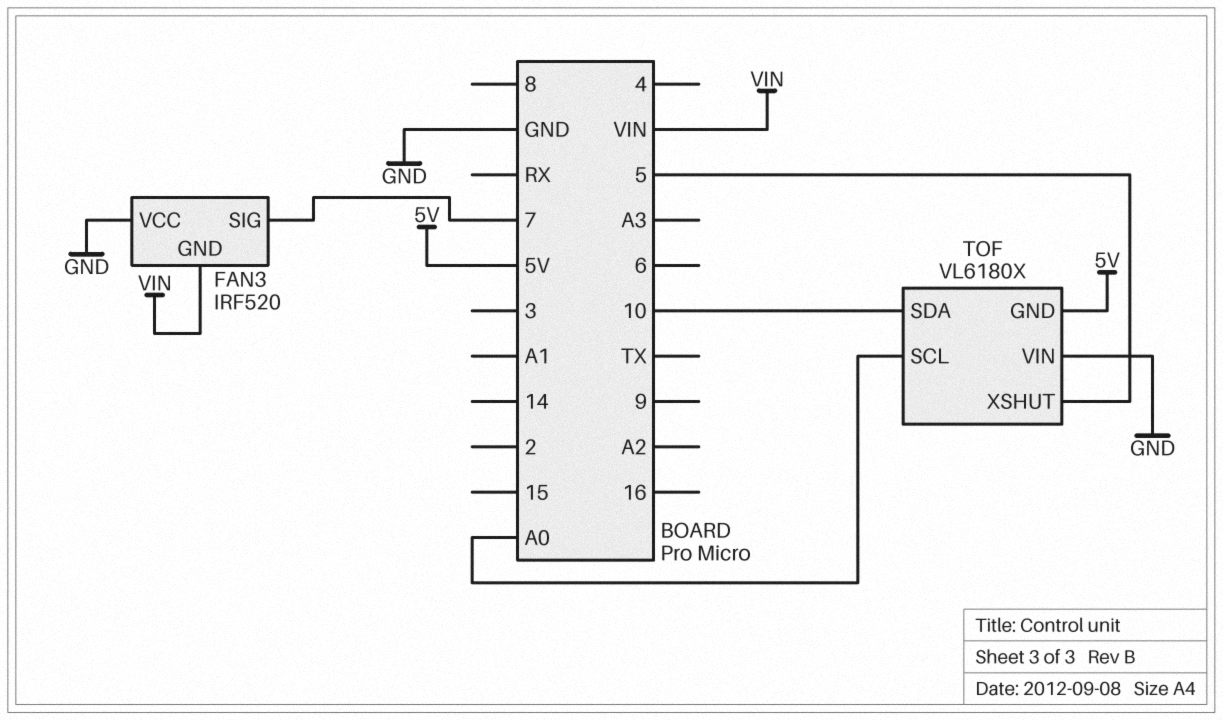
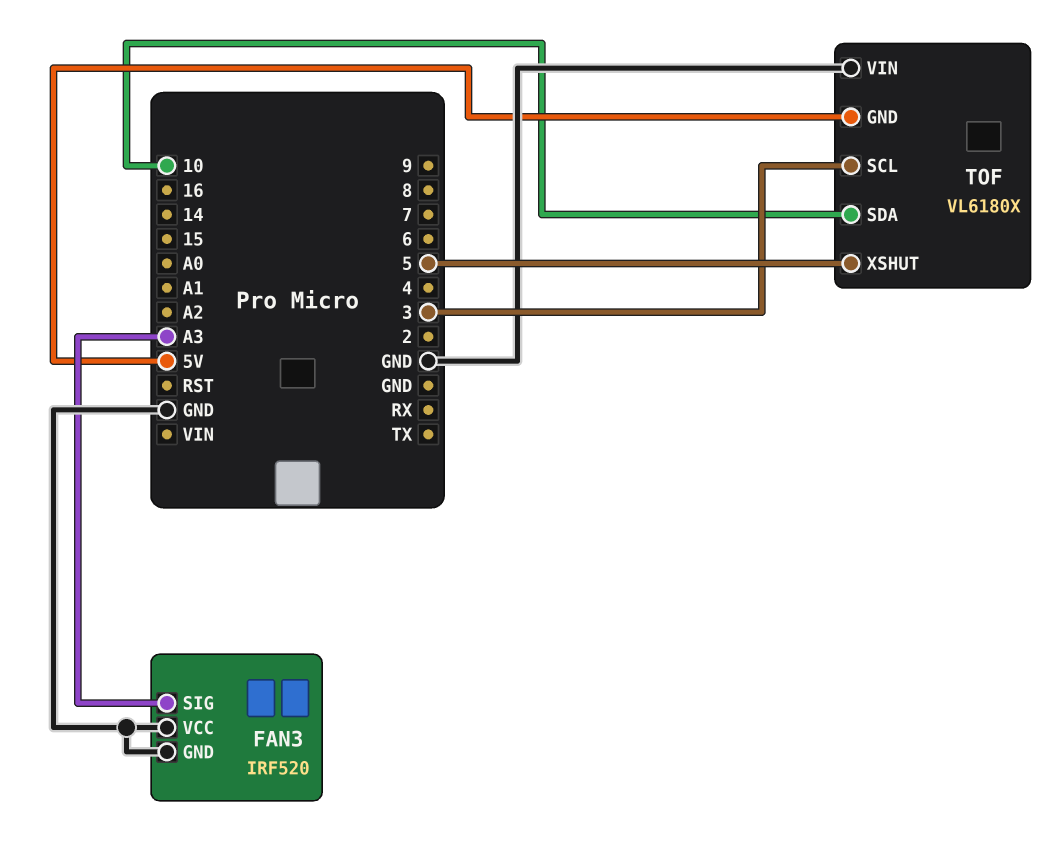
FAN3 pin GND: VIN -> GND
FAN3 pin SIG: 7 -> A3
TOF pin SCL: A0 -> 3

